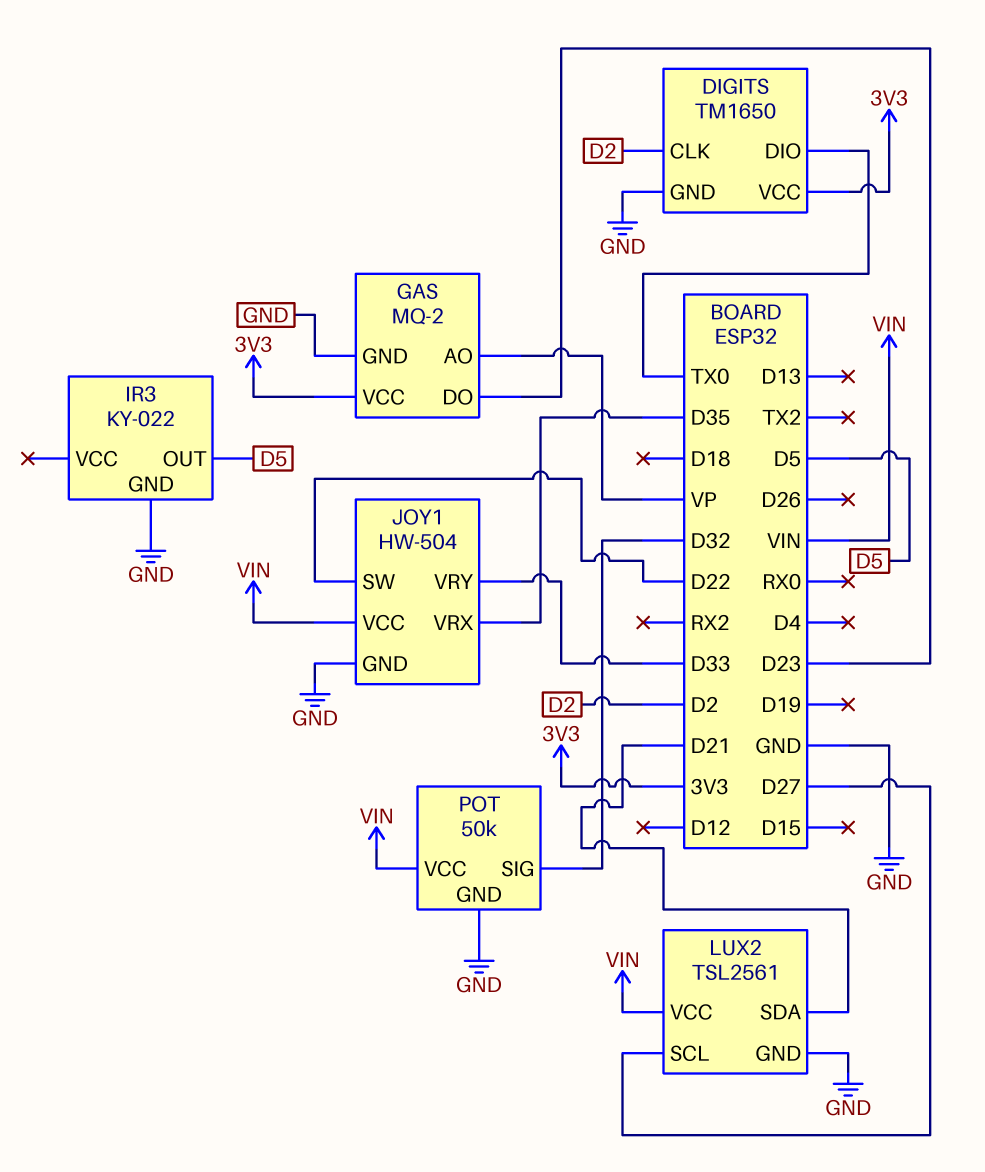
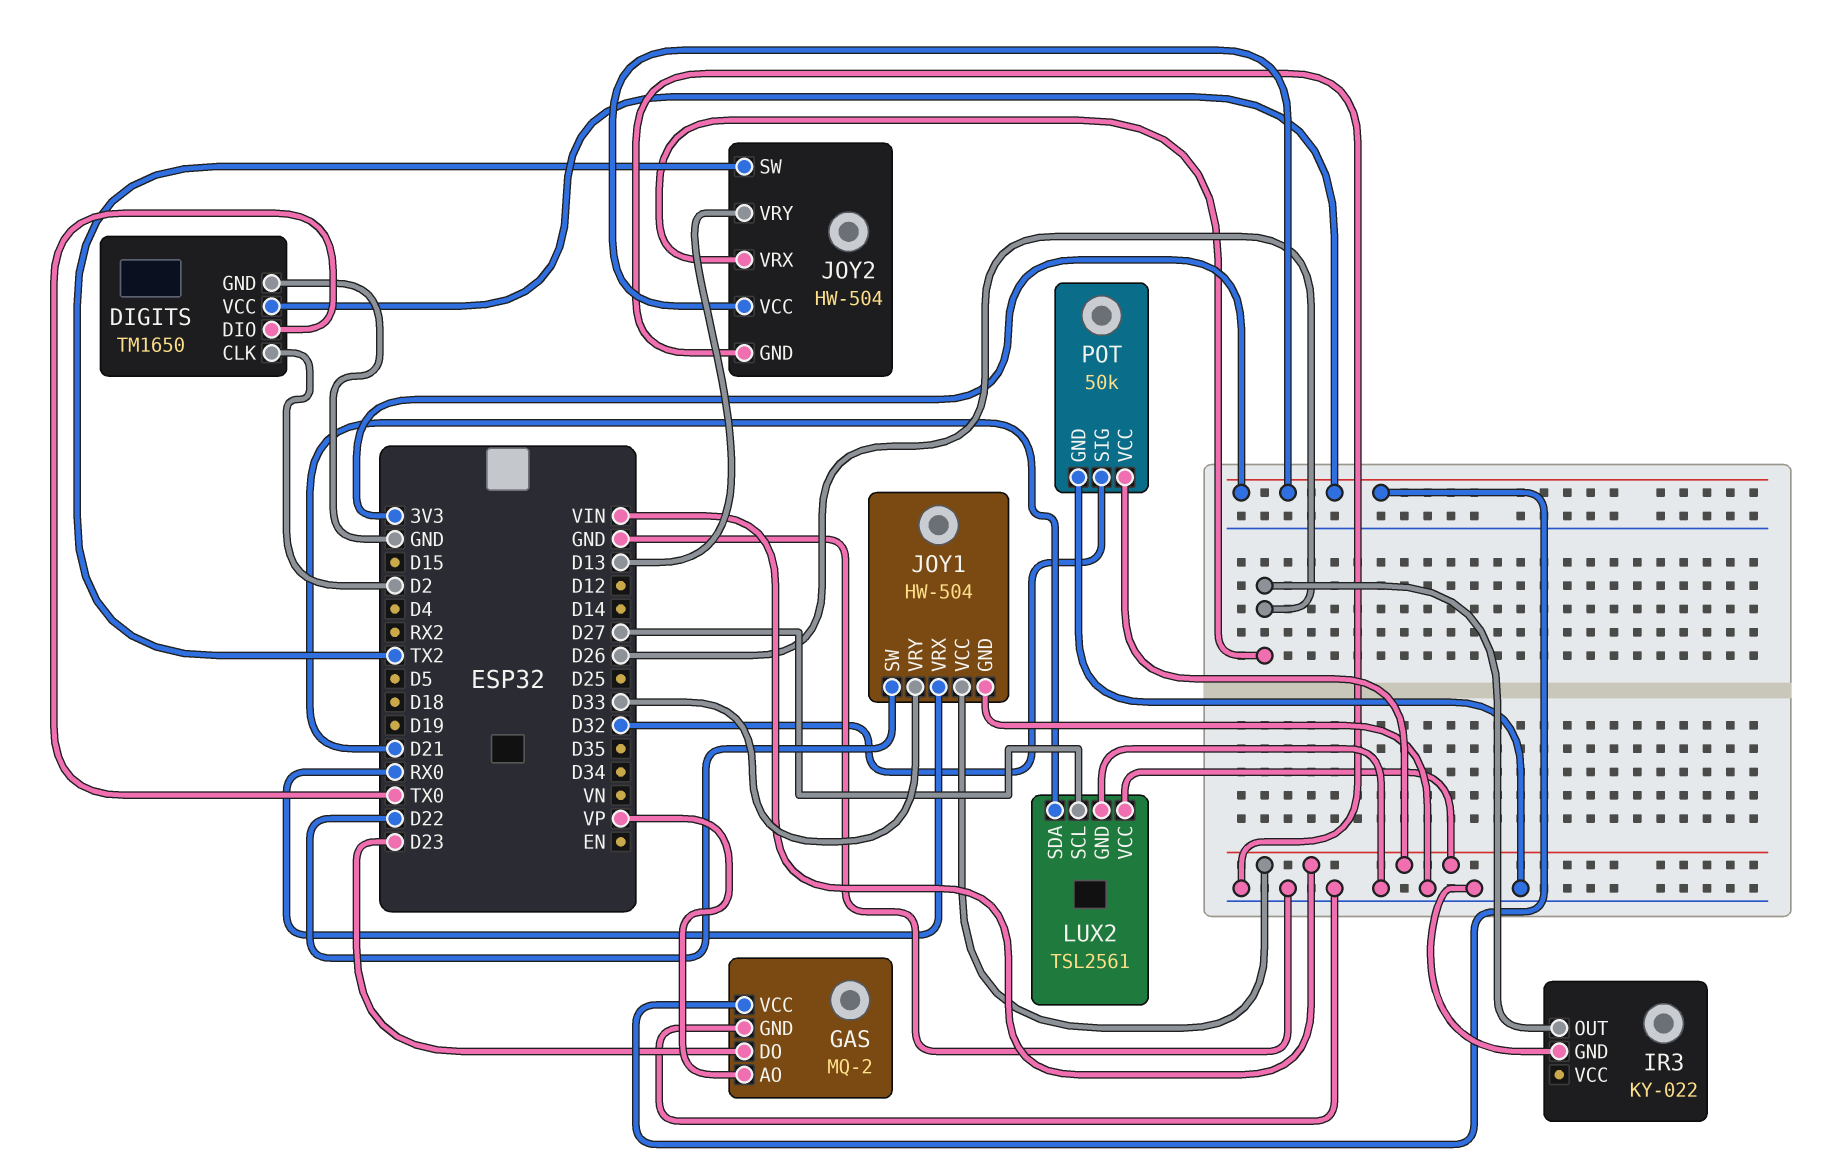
IR3 pin OUT: D5 -> D26
JOY1 pin VRX: D35 -> RX0
JOY2: none -> HW-504
JOY2 pin GND: none -> GND
JOY2 pin SW: none -> TX2
JOY2 pin VCC: none -> 3V3
JOY2 pin VRX: none -> D26
JOY2 pin VRY: none -> D13

